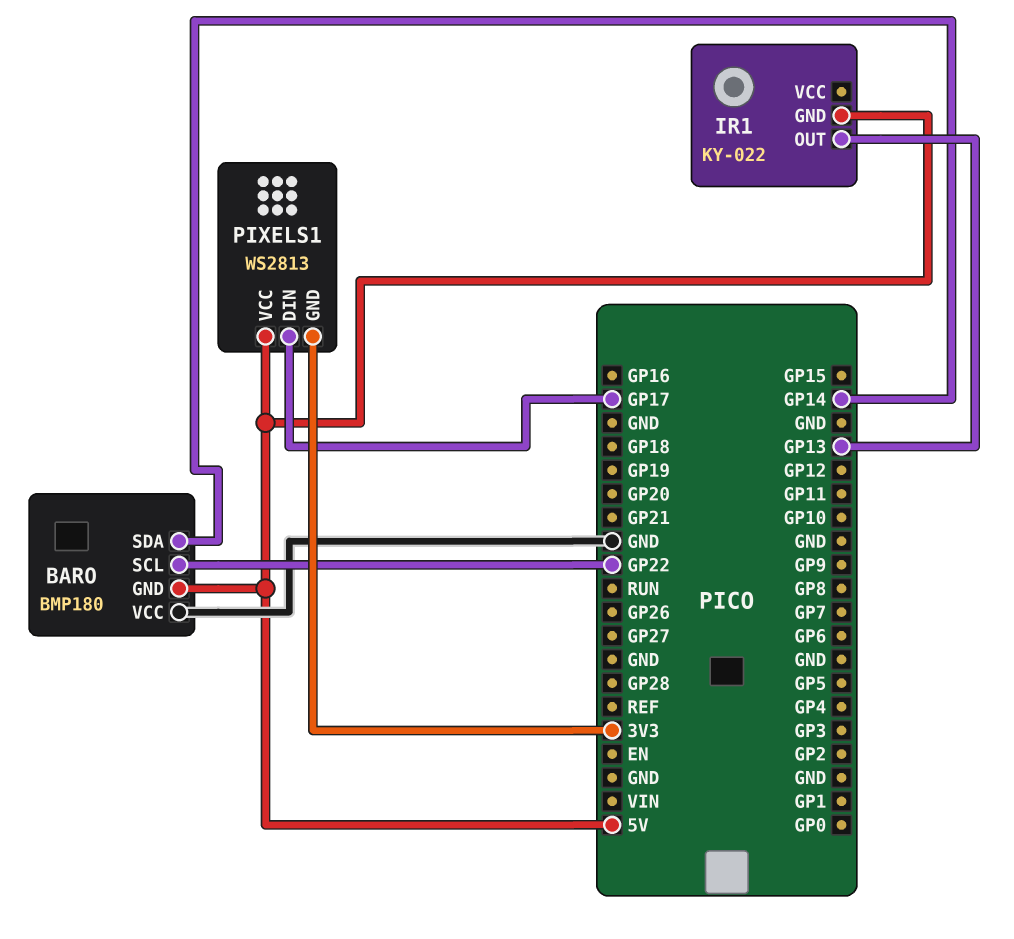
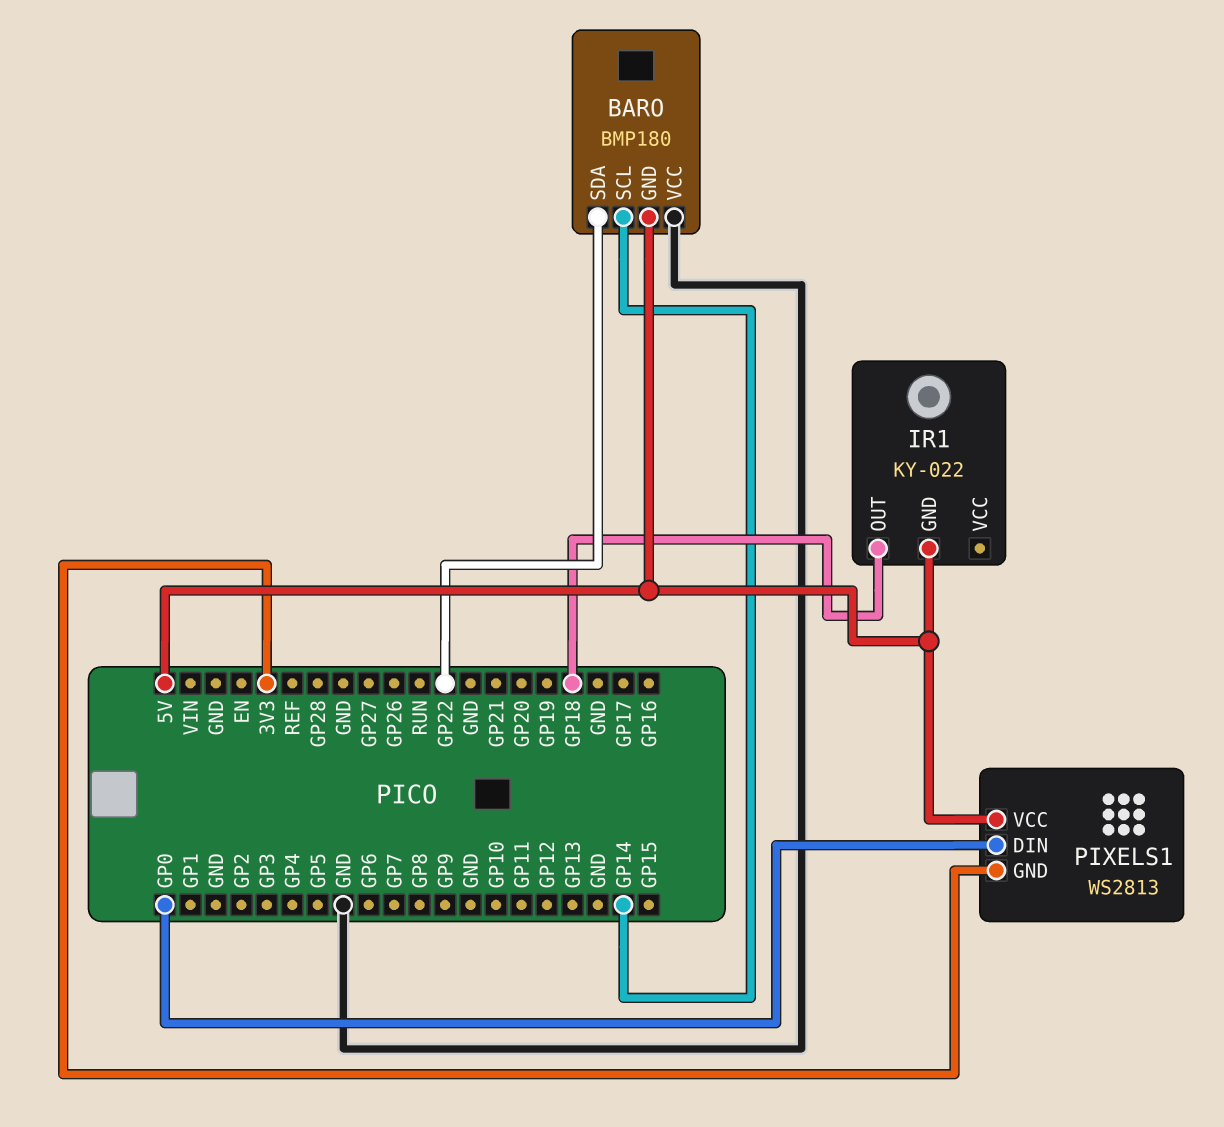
BARO pin SCL: GP22 -> GP14
BARO pin SDA: GP14 -> GP22
IR1 pin OUT: GP13 -> GP18
PIXELS1 pin DIN: GP17 -> GP0

